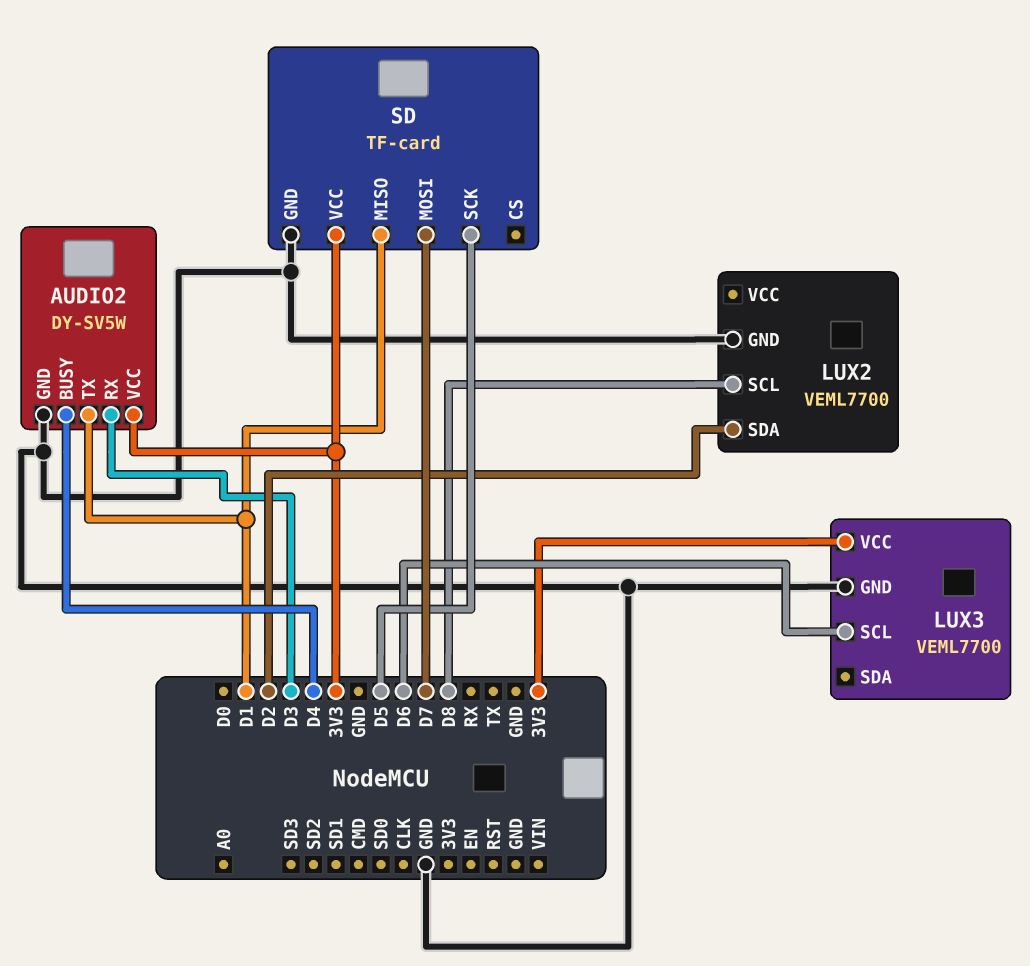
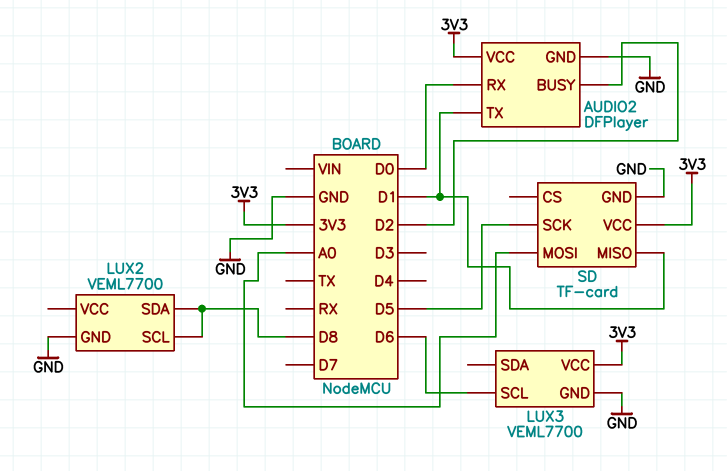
AUDIO2: DY-SV5W -> DFPlayer
AUDIO2 pin BUSY: D4 -> D2
AUDIO2 pin RX: D3 -> D0
LUX2 pin SDA: D2 -> D8
SD pin MOSI: D7 -> A0

